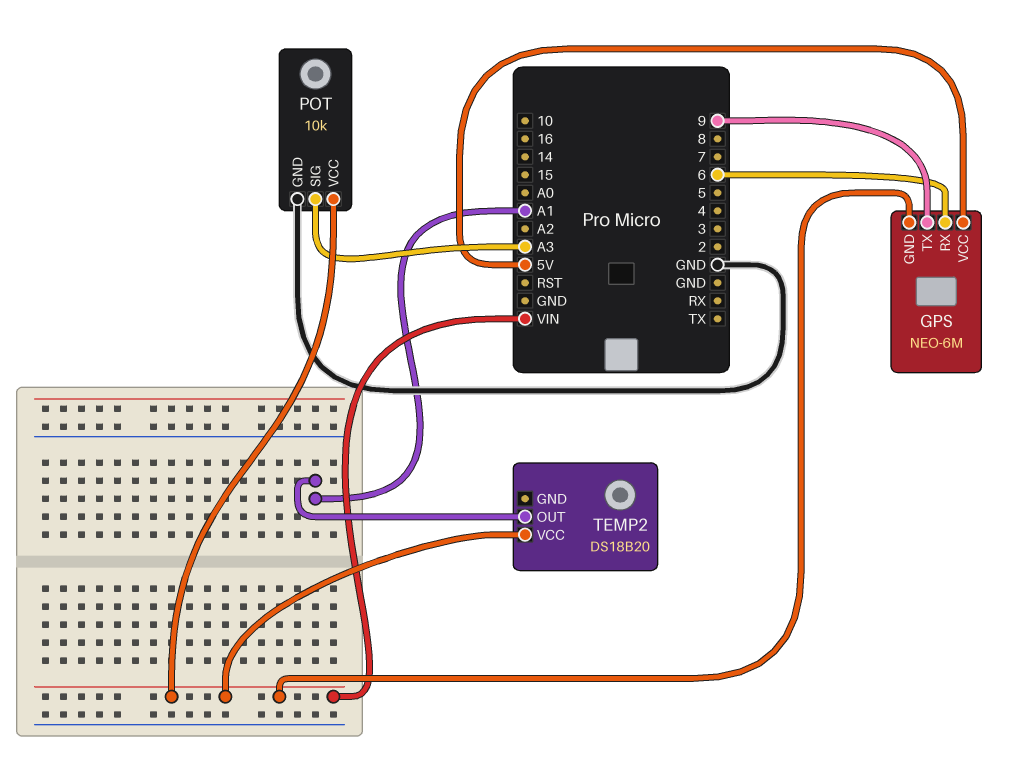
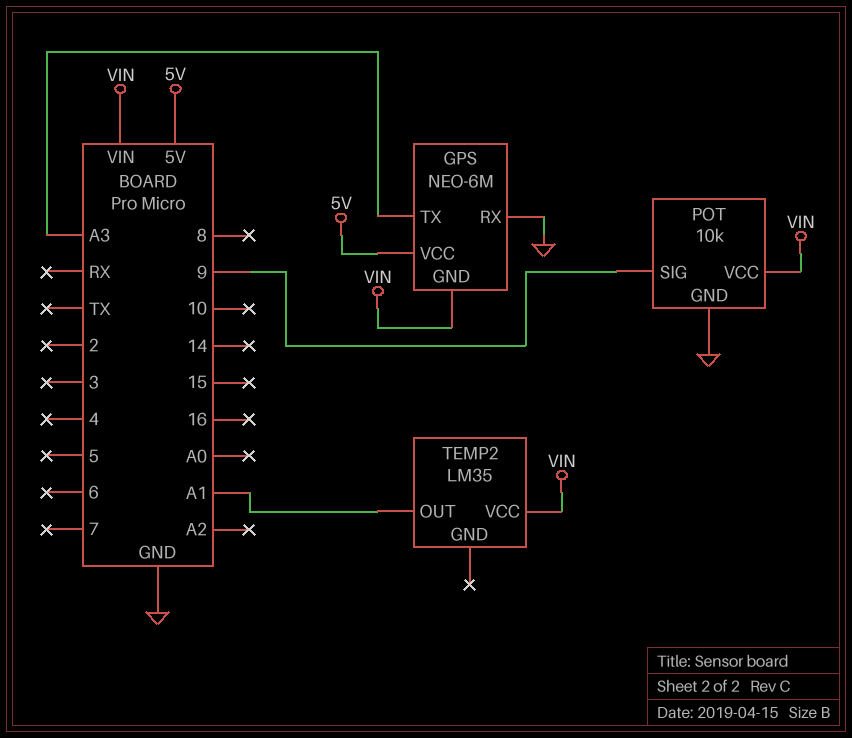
GPS pin RX: 6 -> GND
GPS pin TX: 9 -> A3
POT pin SIG: A3 -> 9
TEMP2: DS18B20 -> LM35

